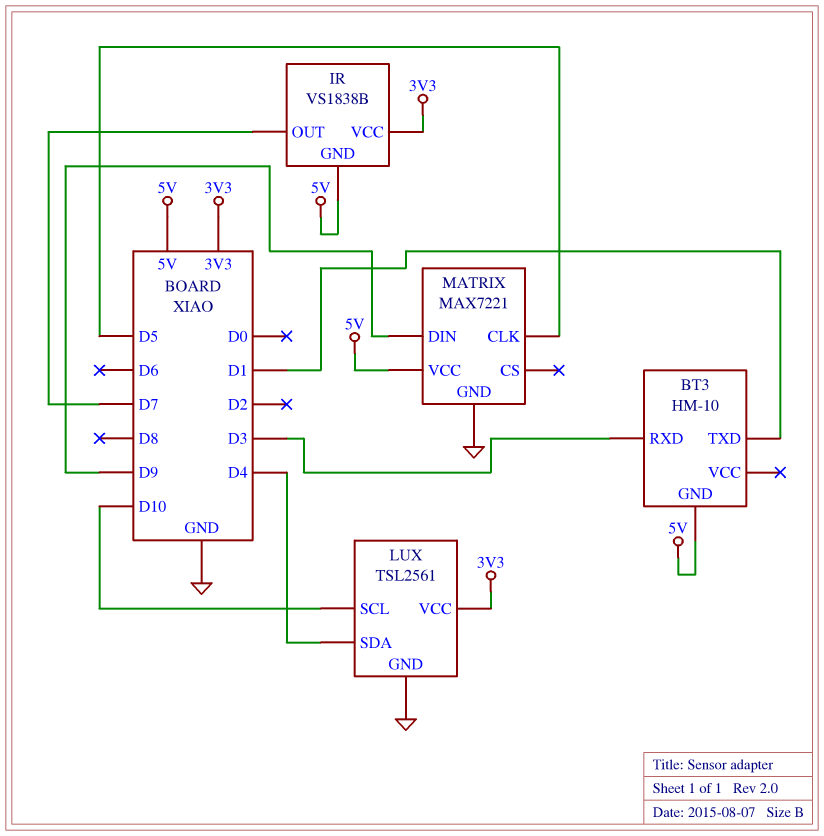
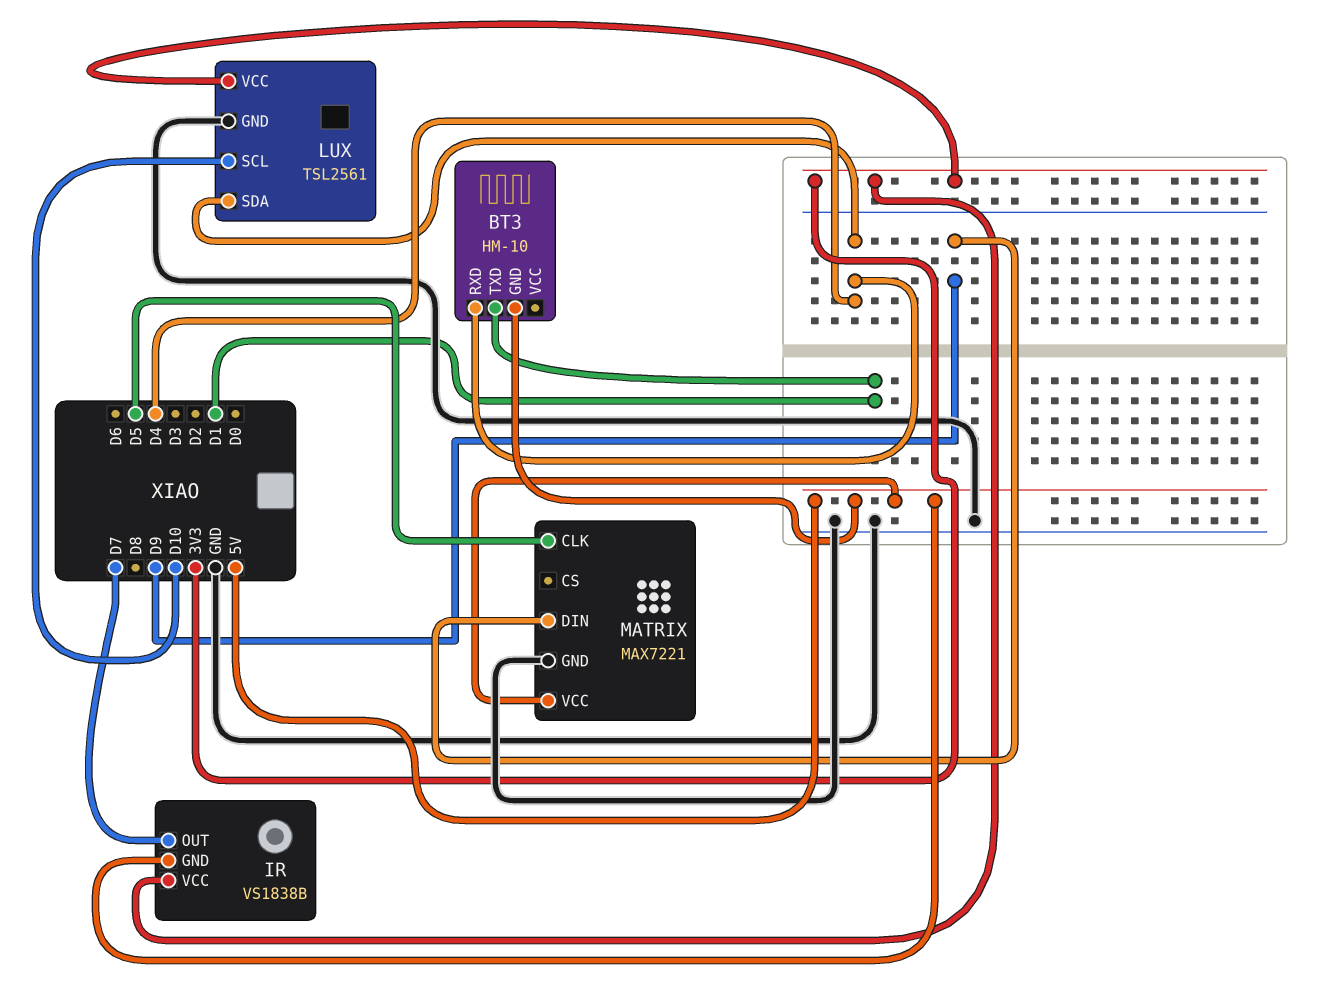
BT3 pin RXD: D3 -> D4

